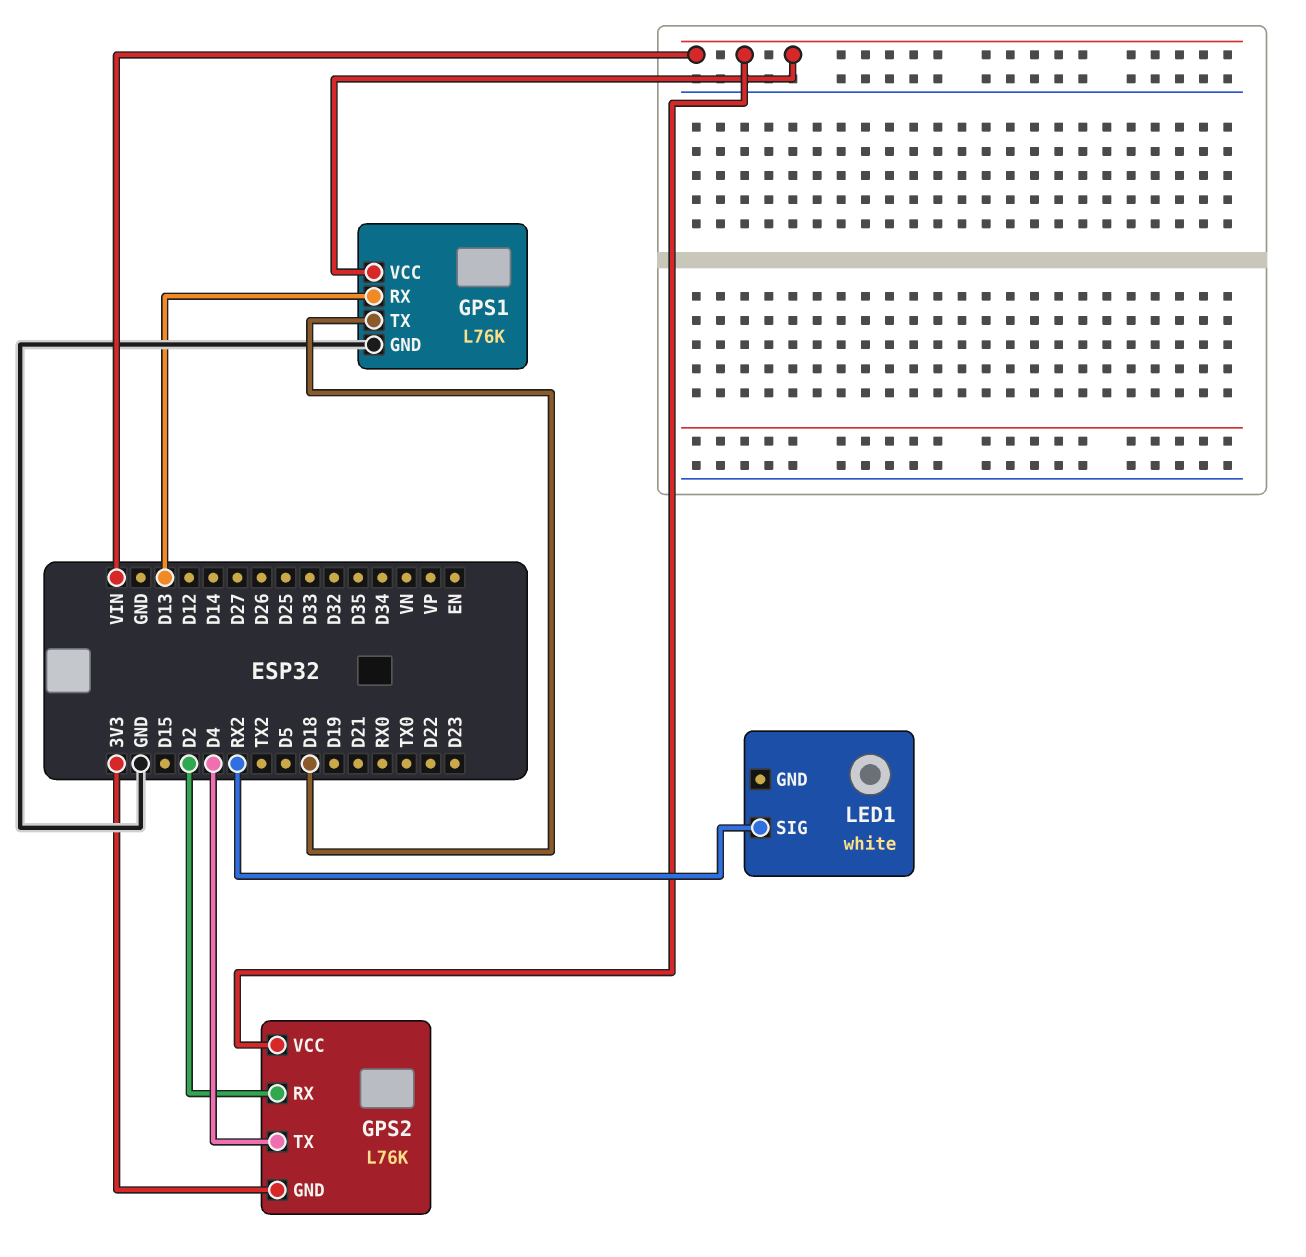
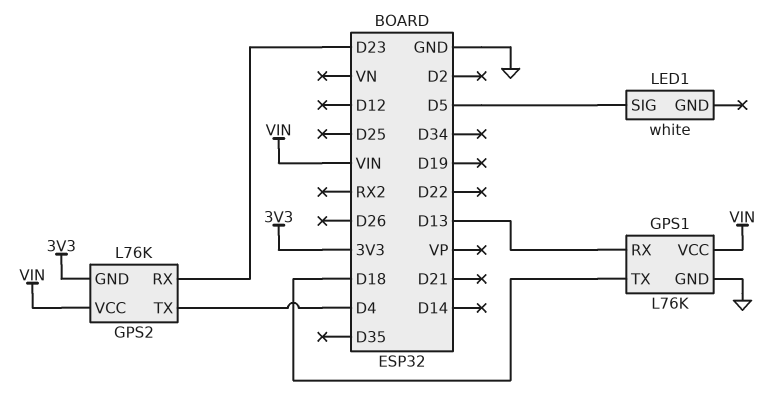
GPS2 pin RX: D2 -> D23
LED1 pin SIG: RX2 -> D5

